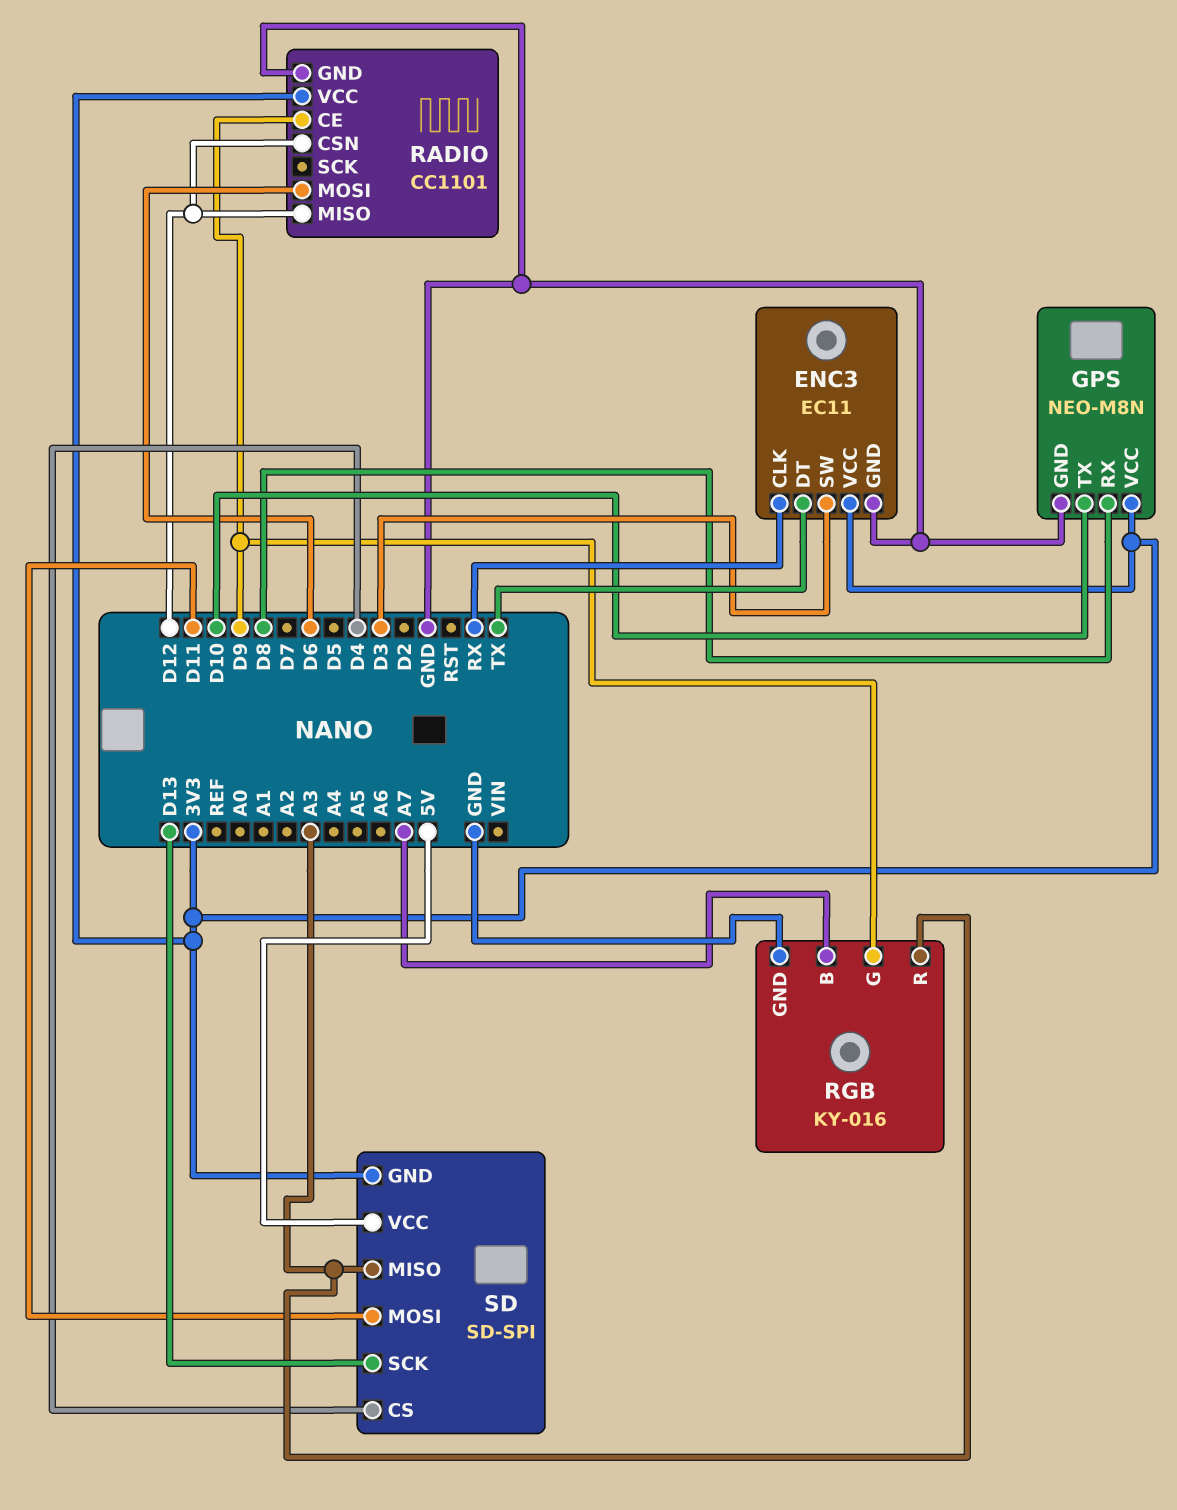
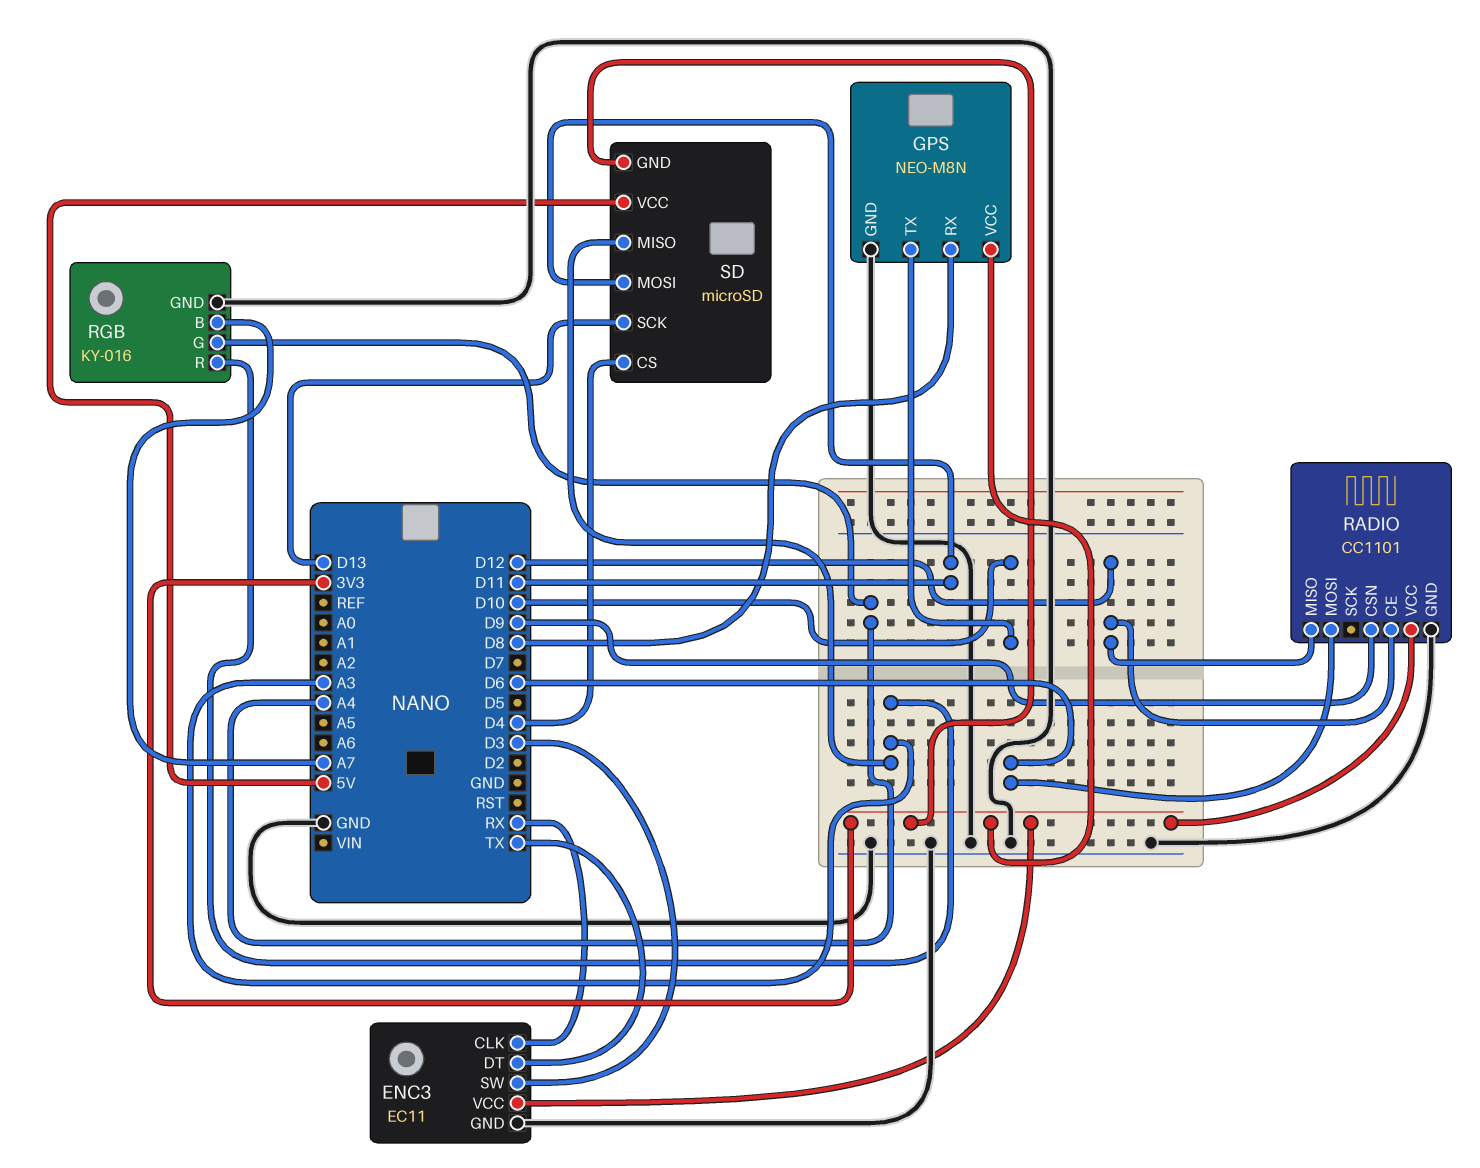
RADIO pin CE: D9 -> D12
RADIO pin CSN: D12 -> D9
RGB pin G: D9 -> A4
SD: SD-SPI -> microSD

